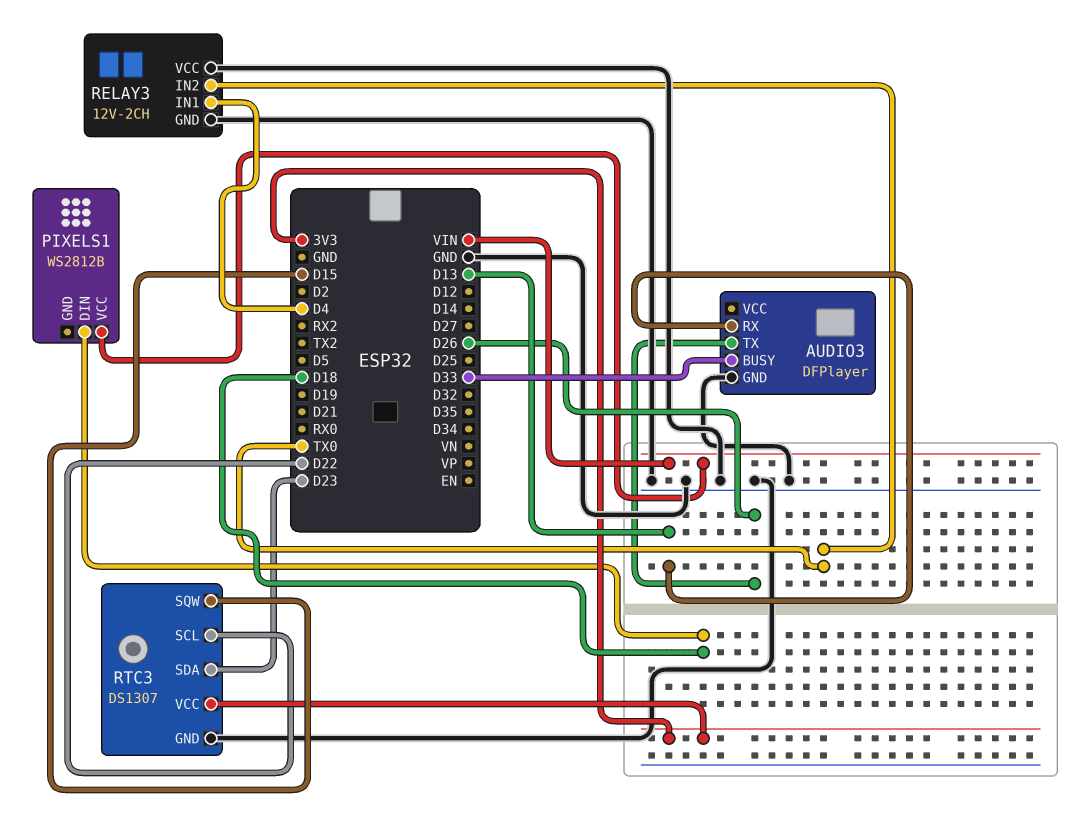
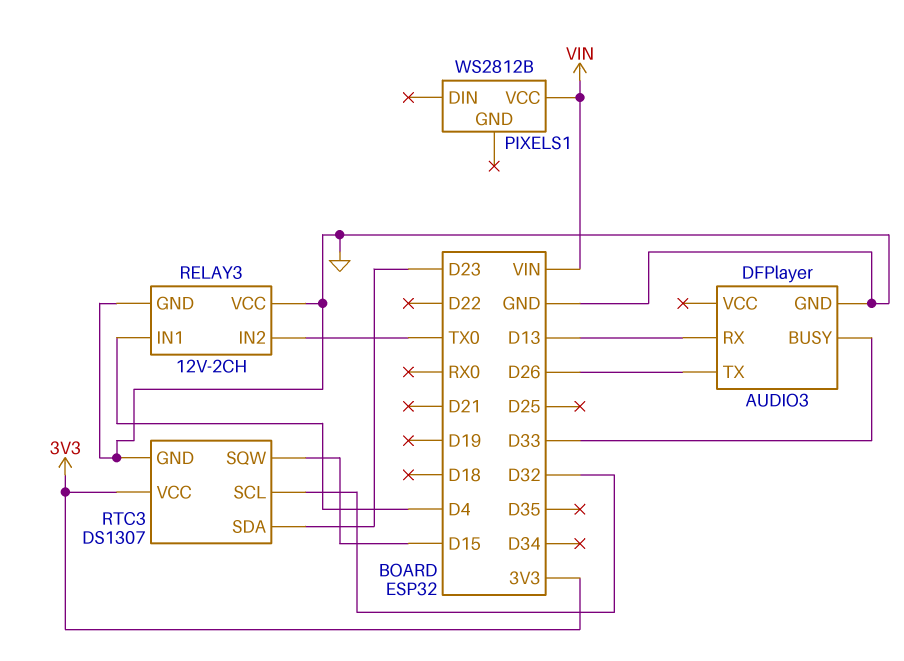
PIXELS1 pin DIN: D18 -> none
RTC3 pin SCL: D22 -> D32

